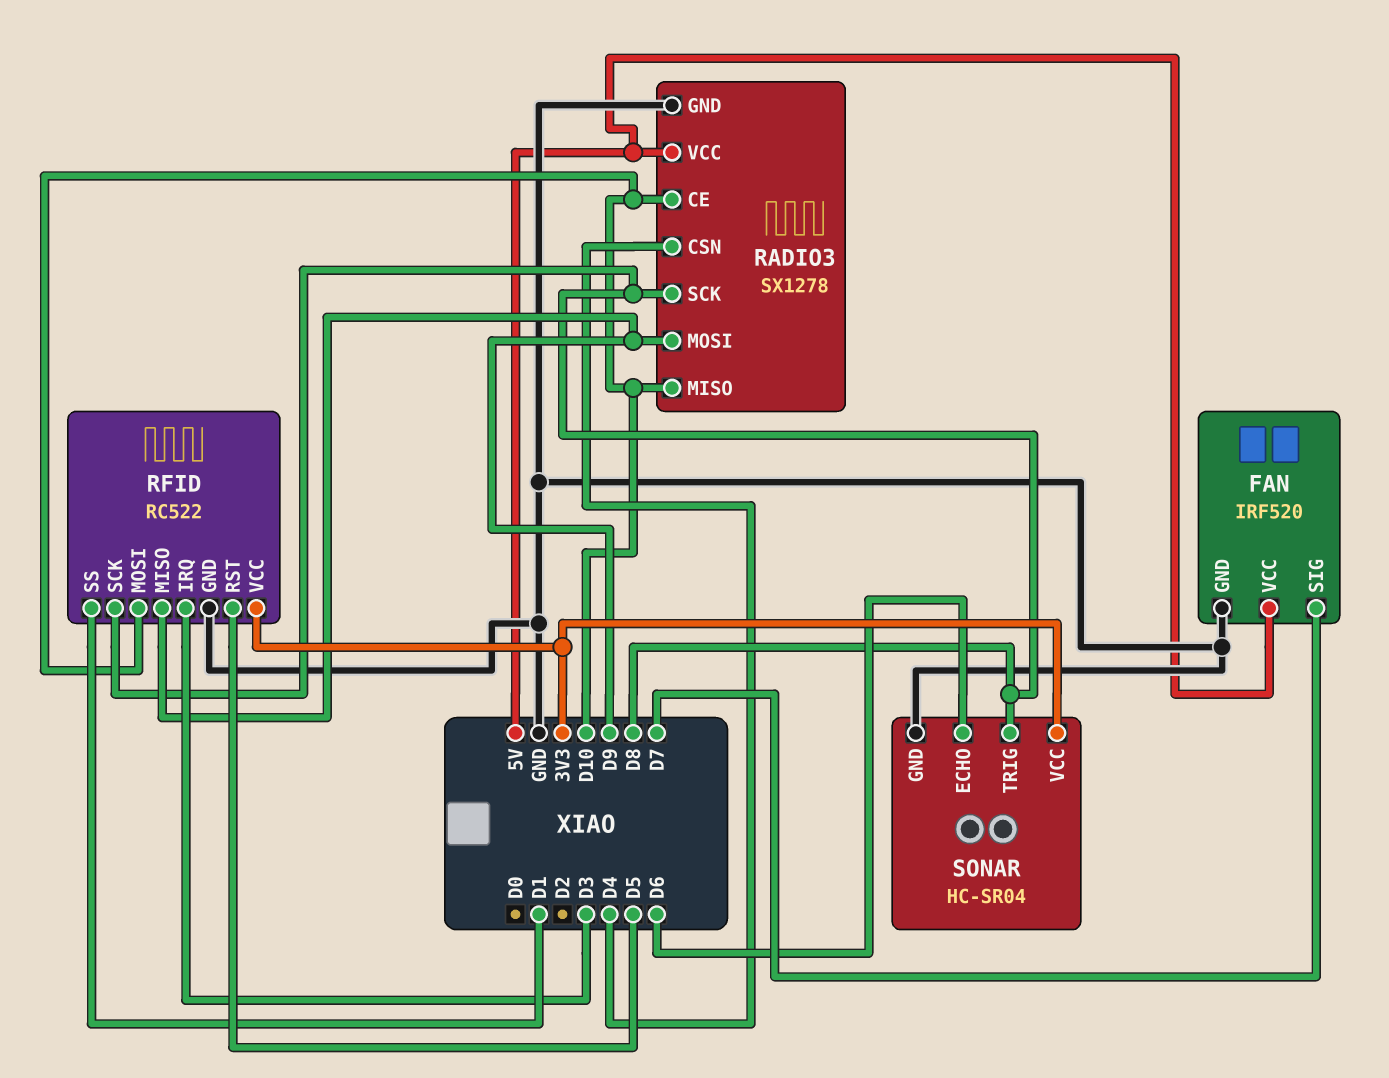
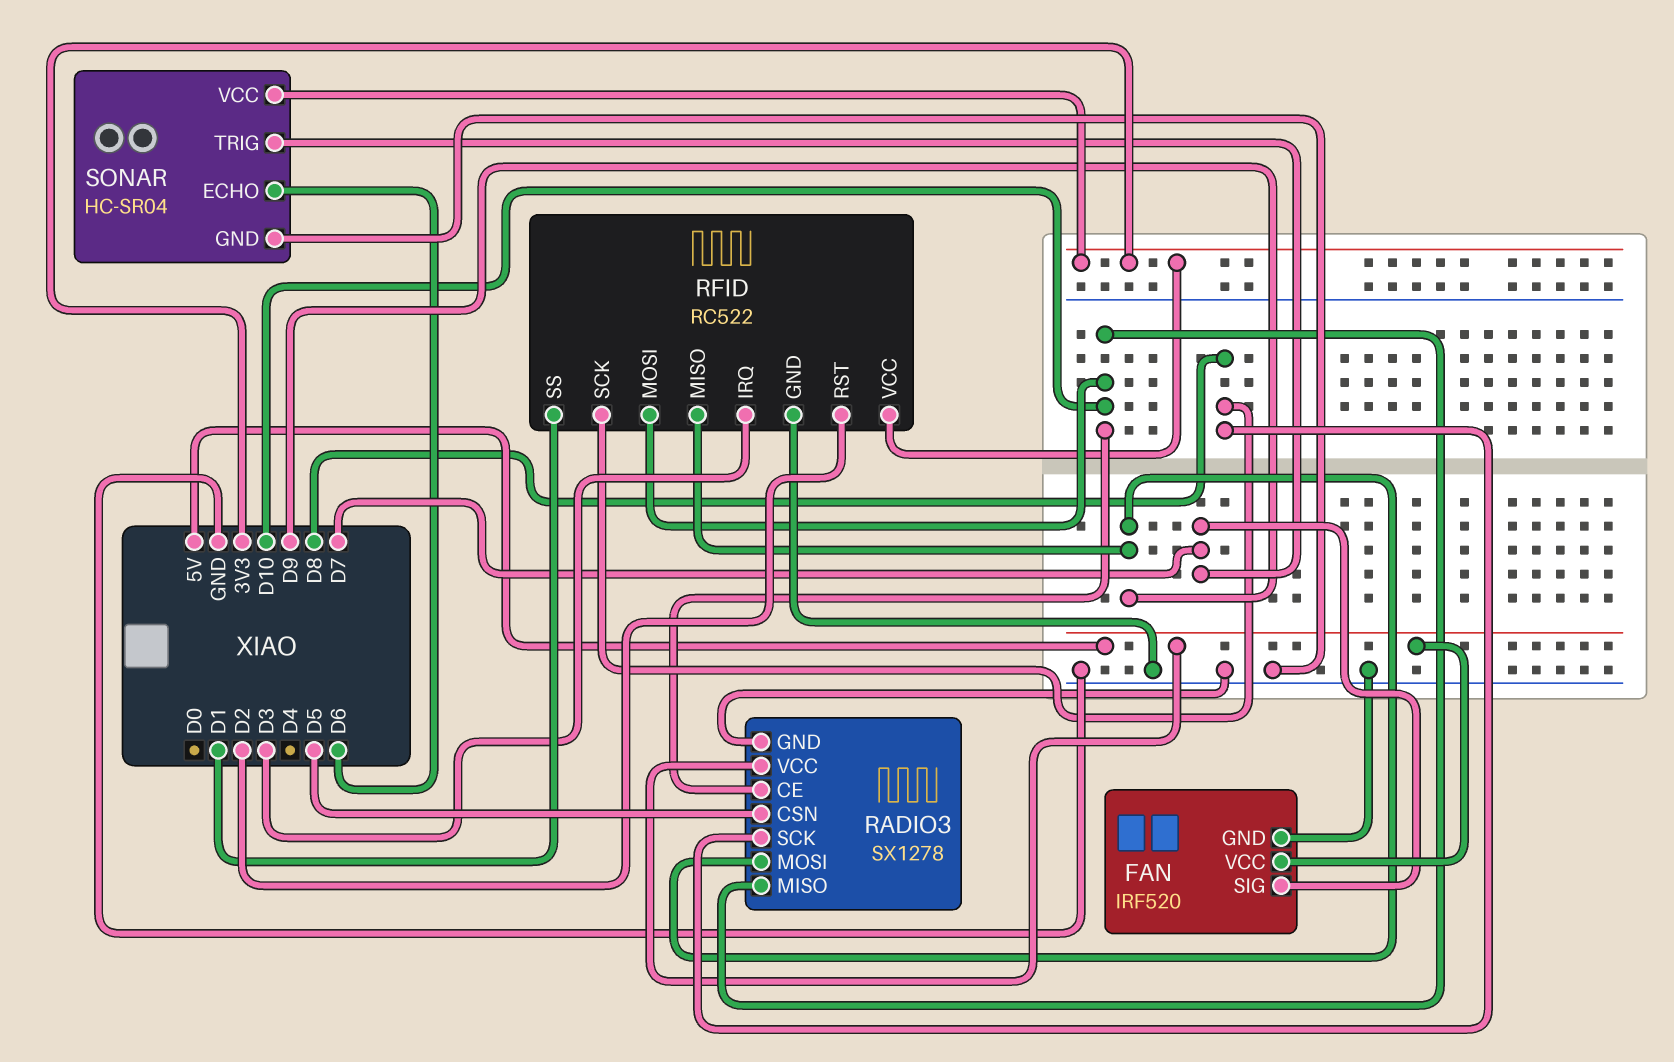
RADIO3 pin CSN: D4 -> D5
RFID pin RST: D5 -> D2
SONAR pin TRIG: D8 -> D7

